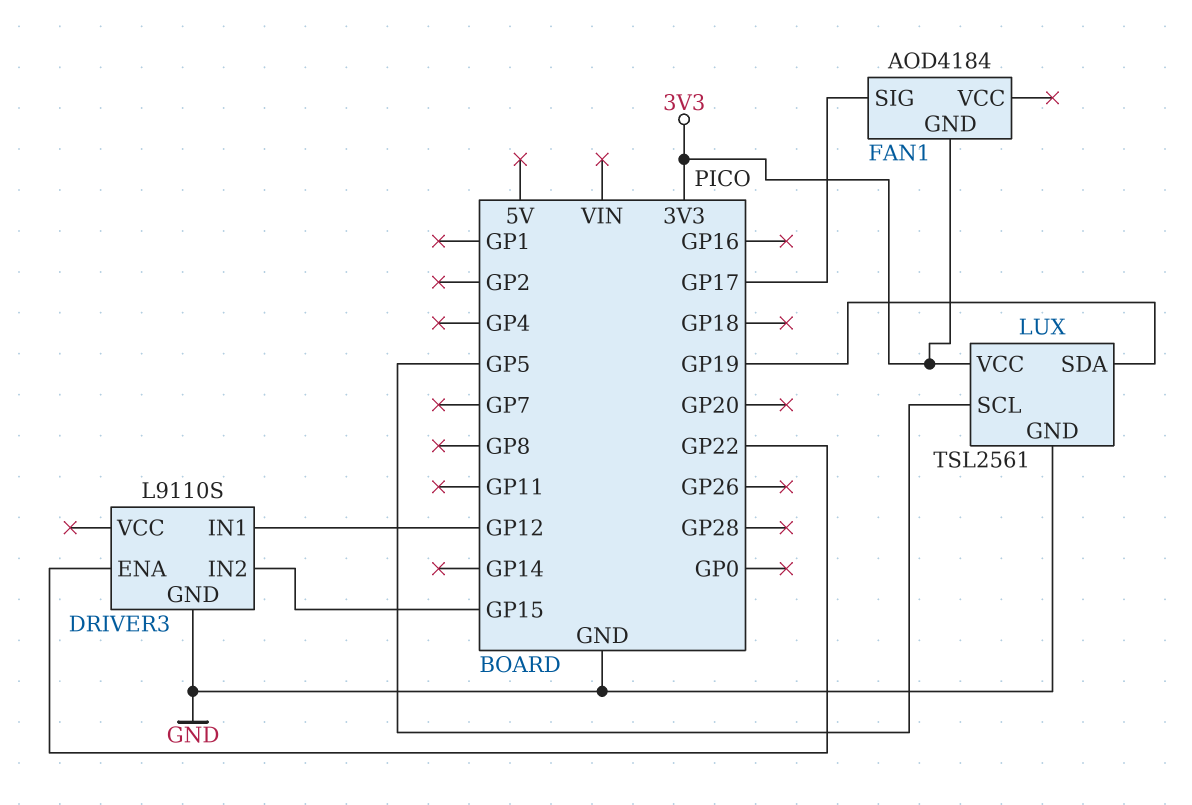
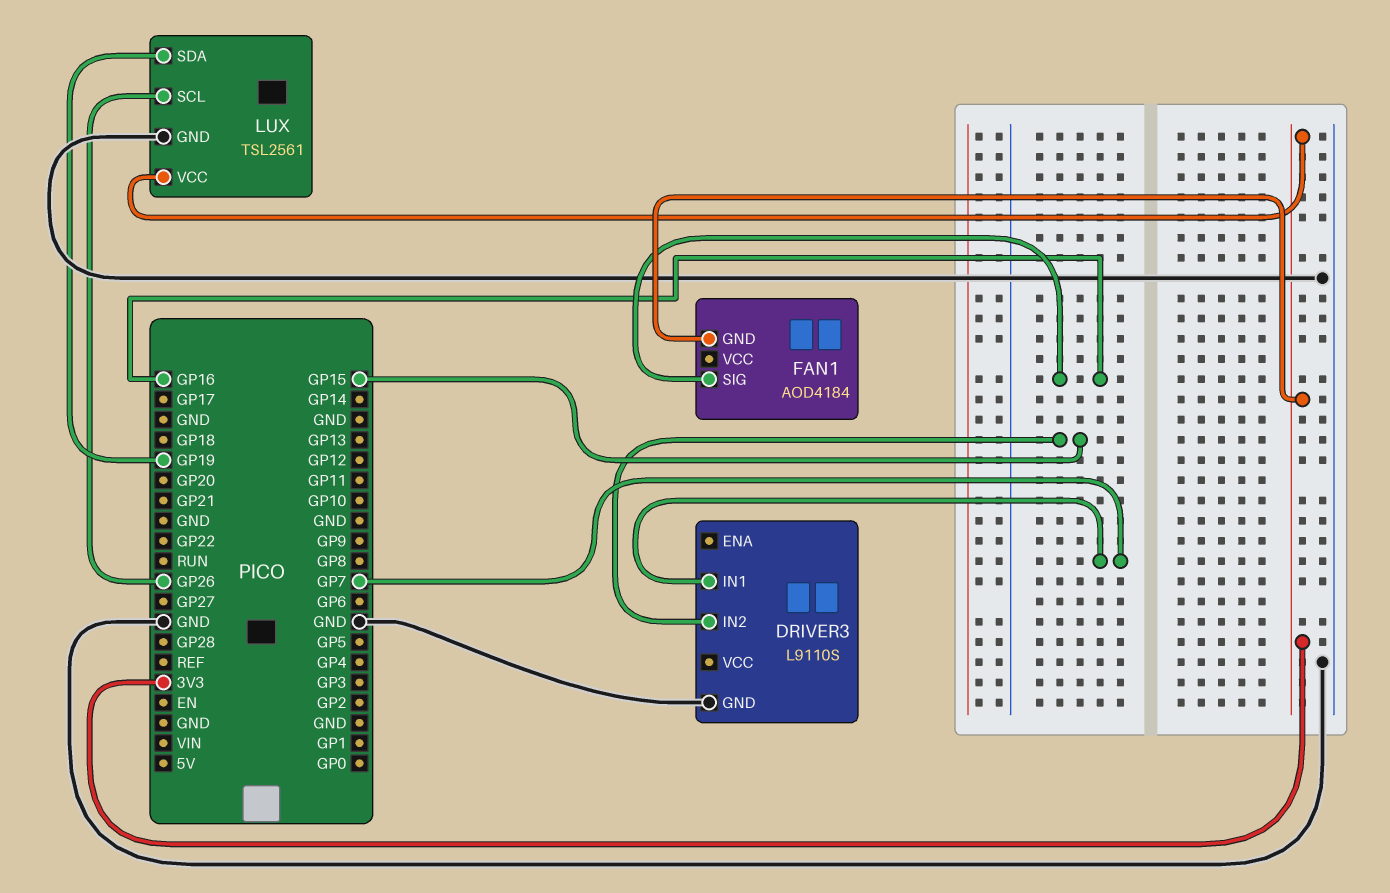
DRIVER3 pin ENA: GP22 -> none
DRIVER3 pin IN1: GP12 -> GP7
FAN1 pin SIG: GP17 -> GP16
LUX pin SCL: GP5 -> GP26

